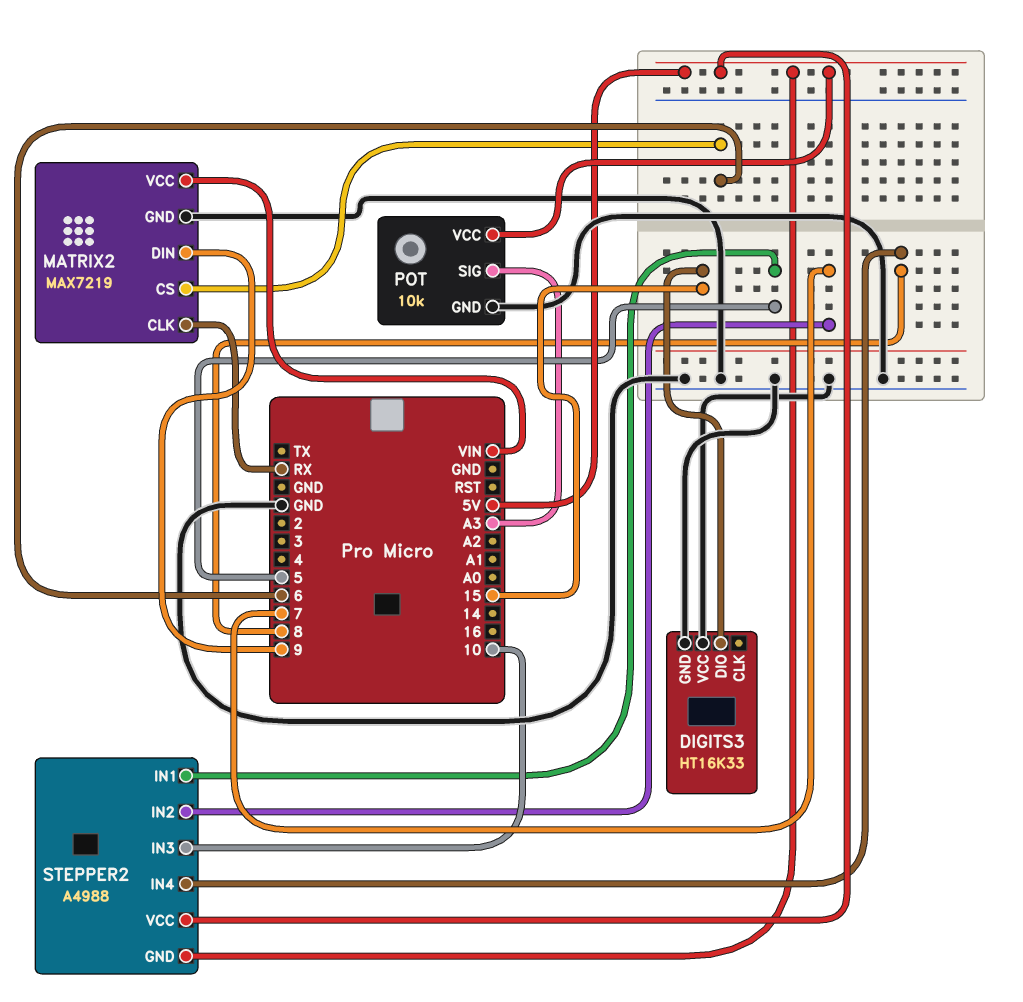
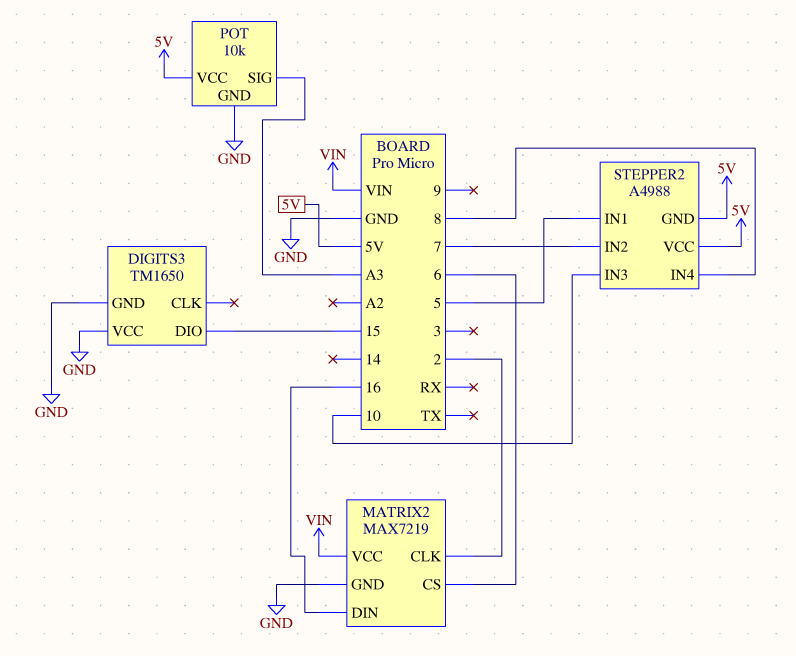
DIGITS3: HT16K33 -> TM1650
MATRIX2 pin CLK: RX -> 2
MATRIX2 pin DIN: 9 -> 16

